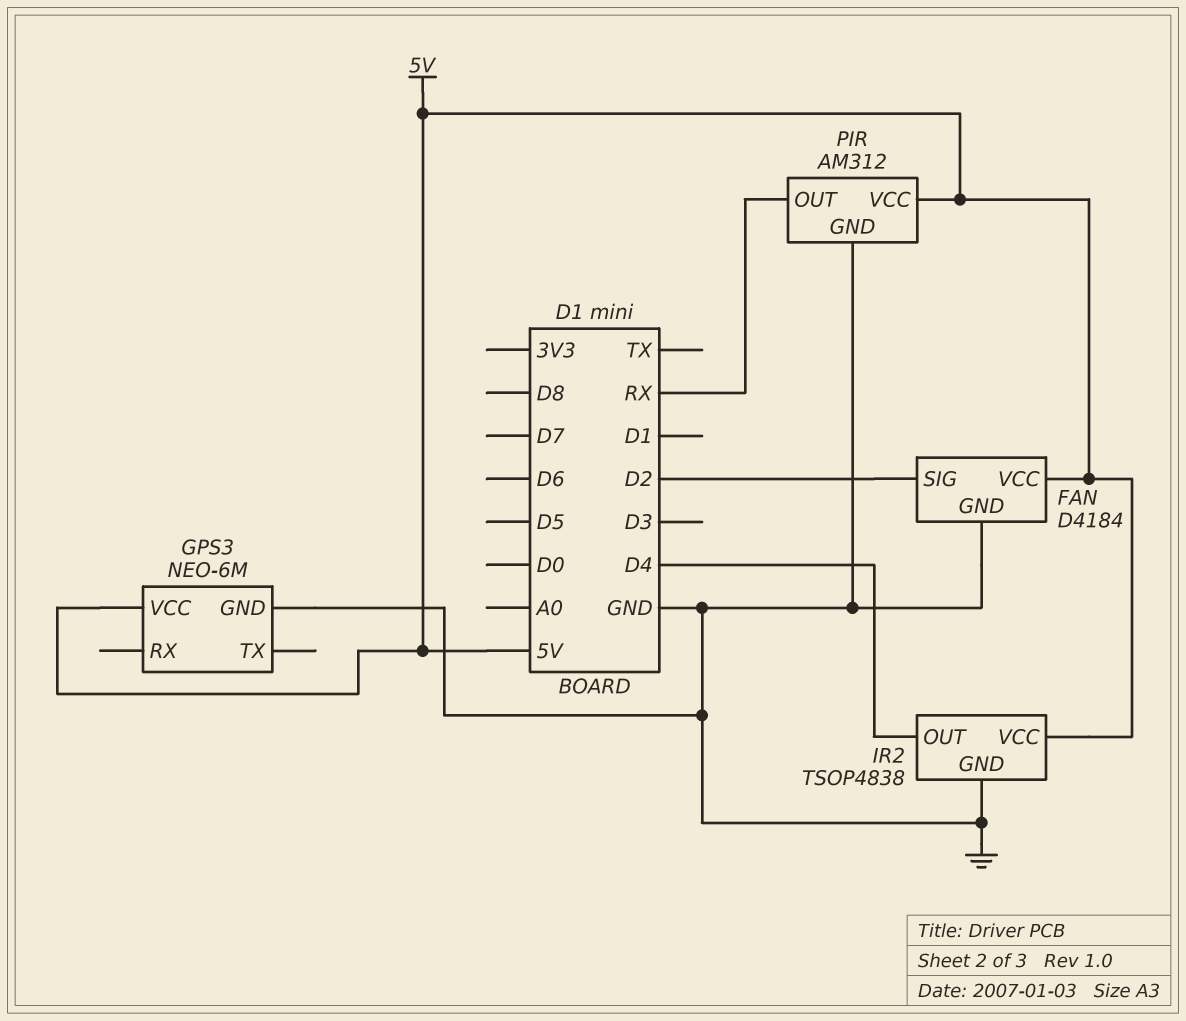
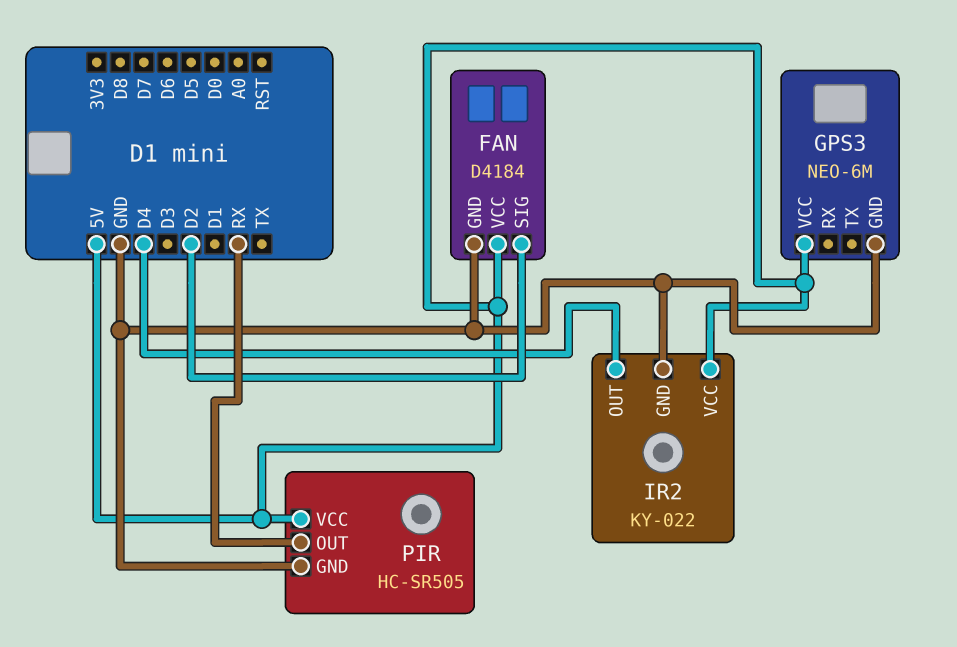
IR2: TSOP4838 -> KY-022
PIR: AM312 -> HC-SR505

